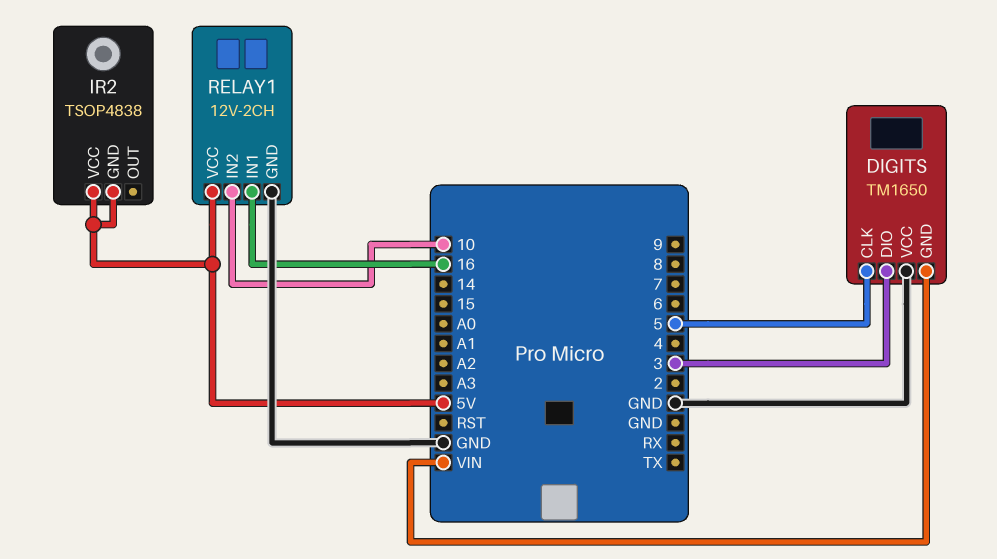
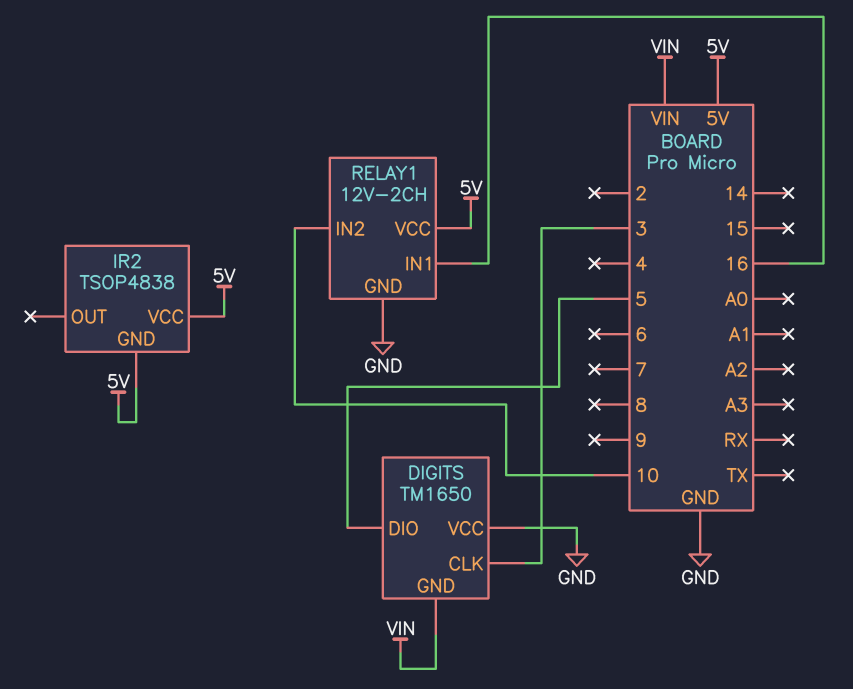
DIGITS pin CLK: 5 -> 3
DIGITS pin DIO: 3 -> 5

